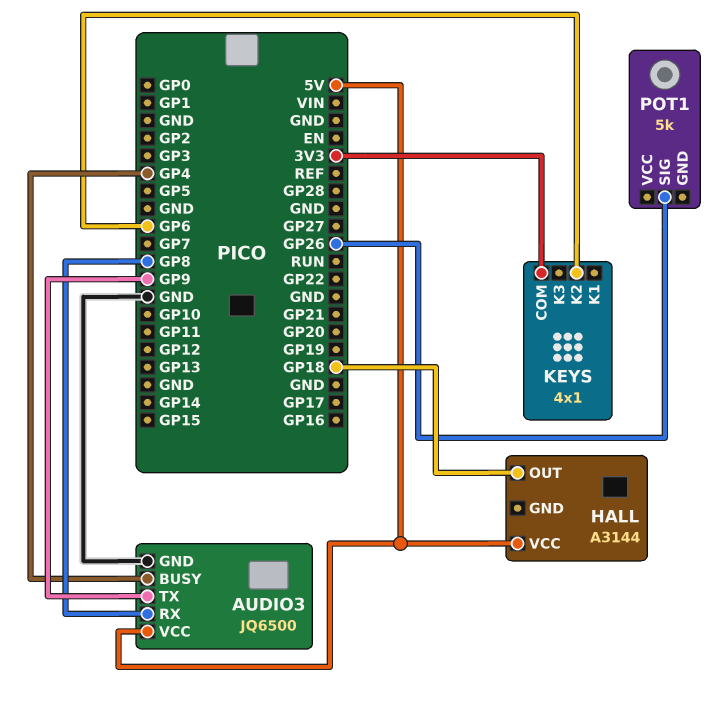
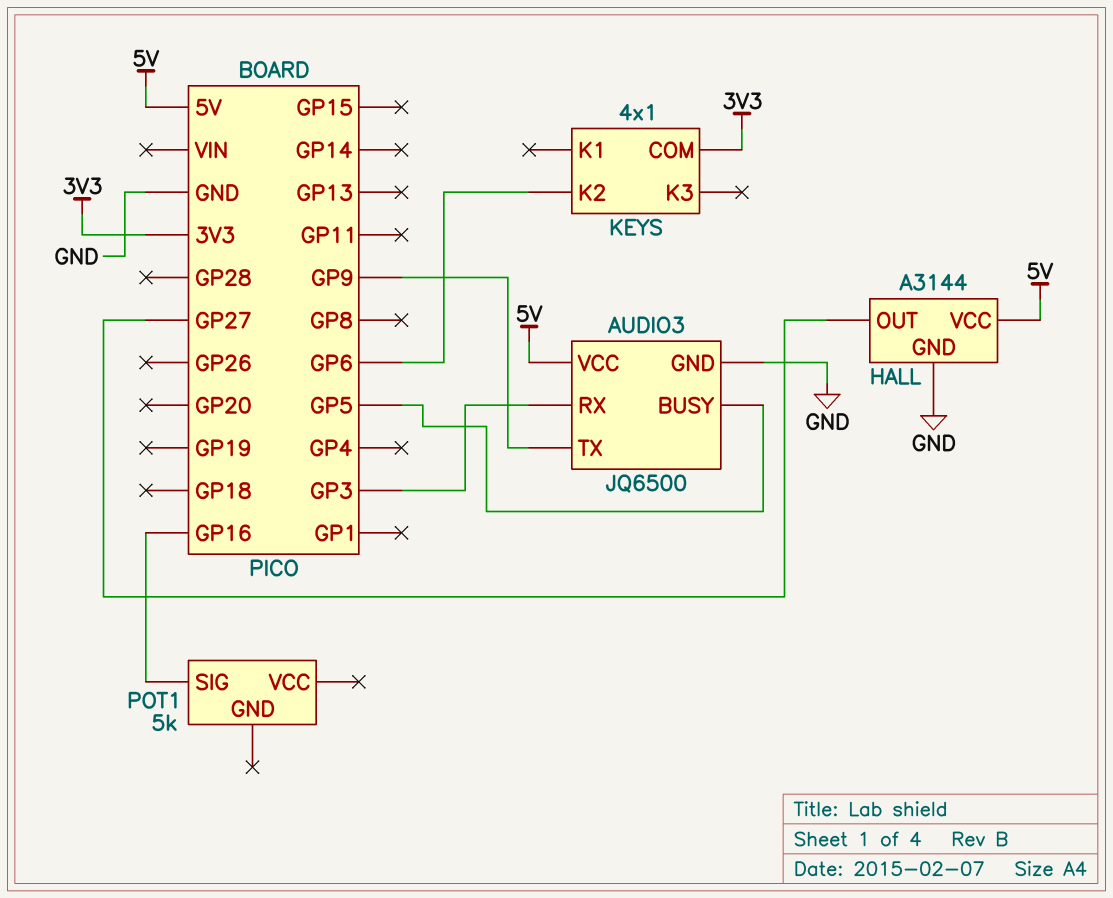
AUDIO3 pin BUSY: GP4 -> GP5
AUDIO3 pin RX: GP8 -> GP3
HALL pin GND: none -> GND
HALL pin OUT: GP18 -> GP27
POT1 pin SIG: GP26 -> GP16

